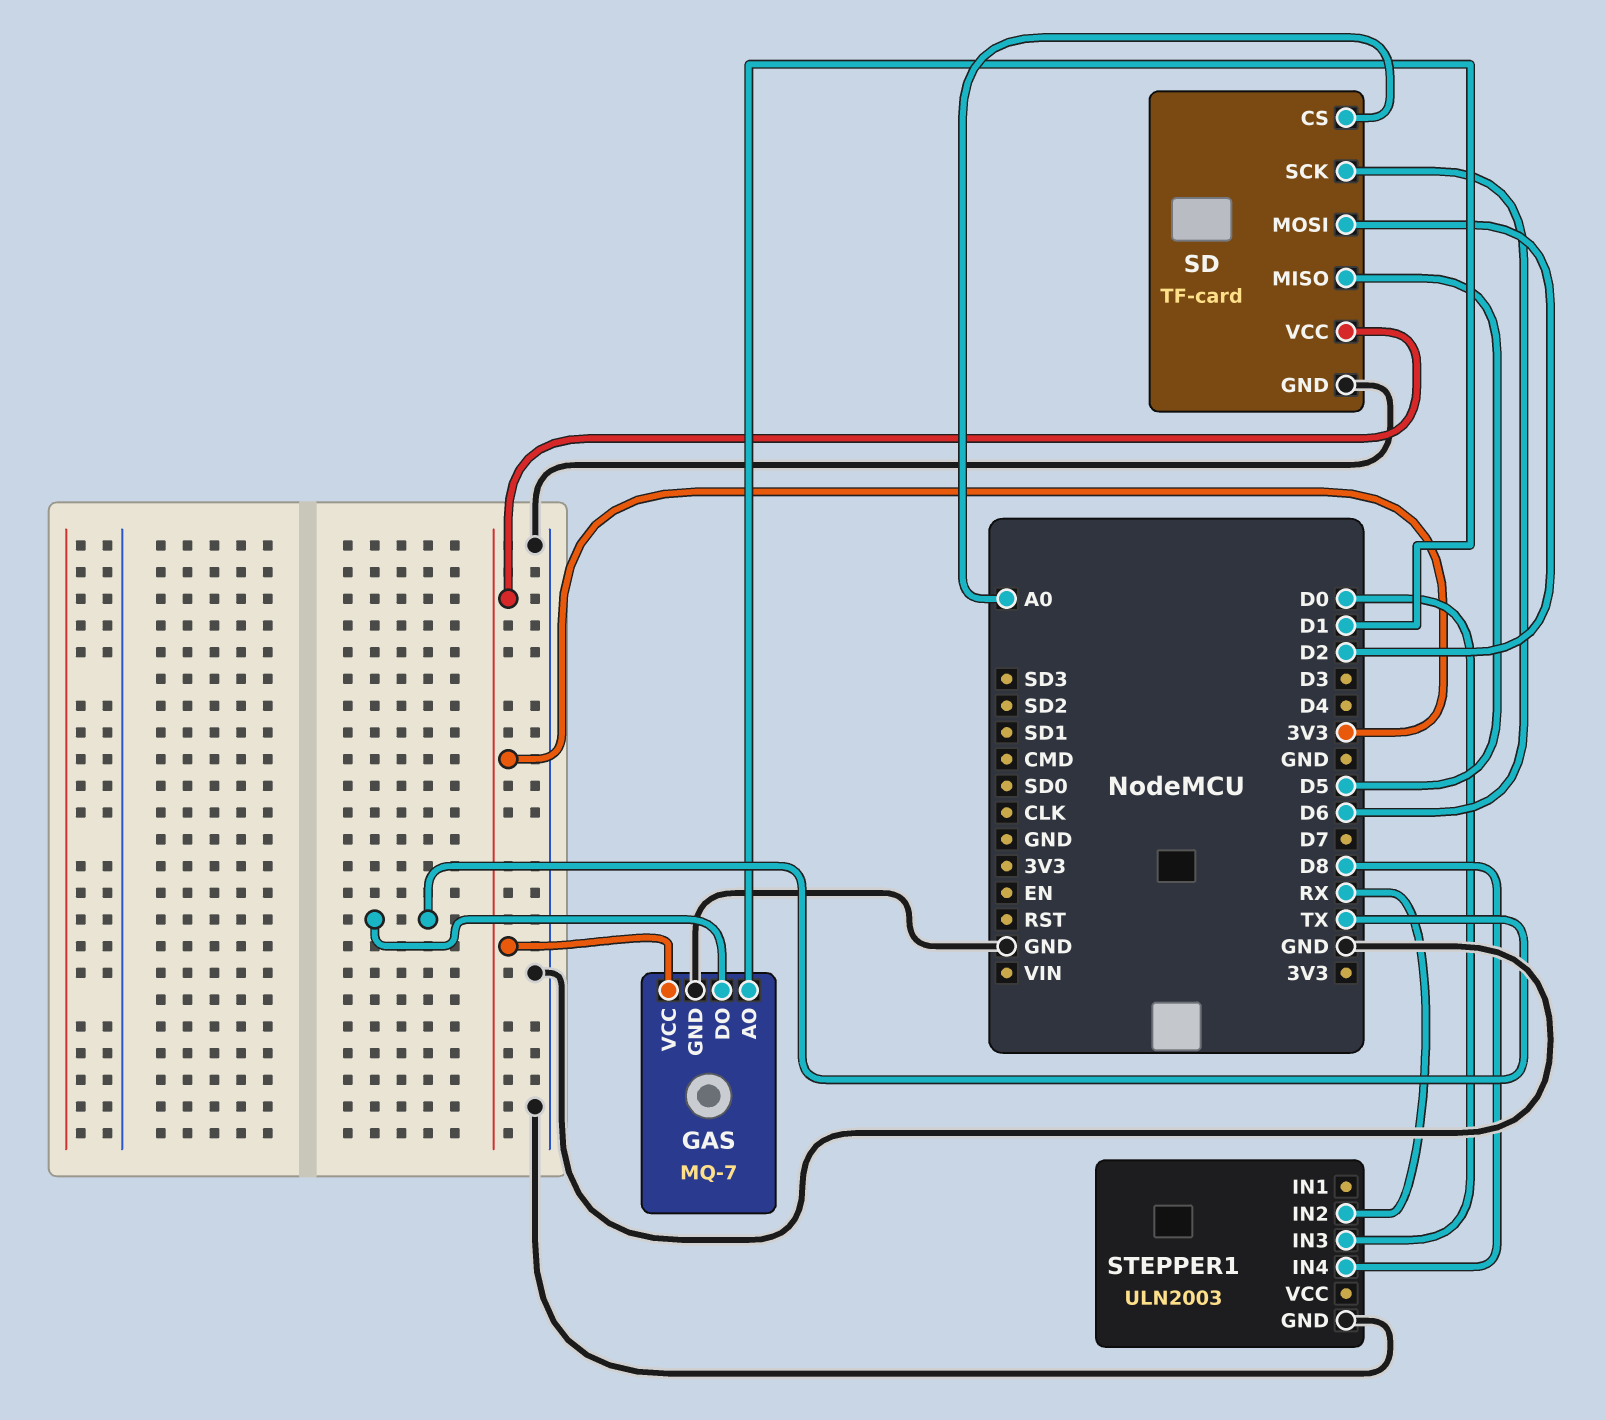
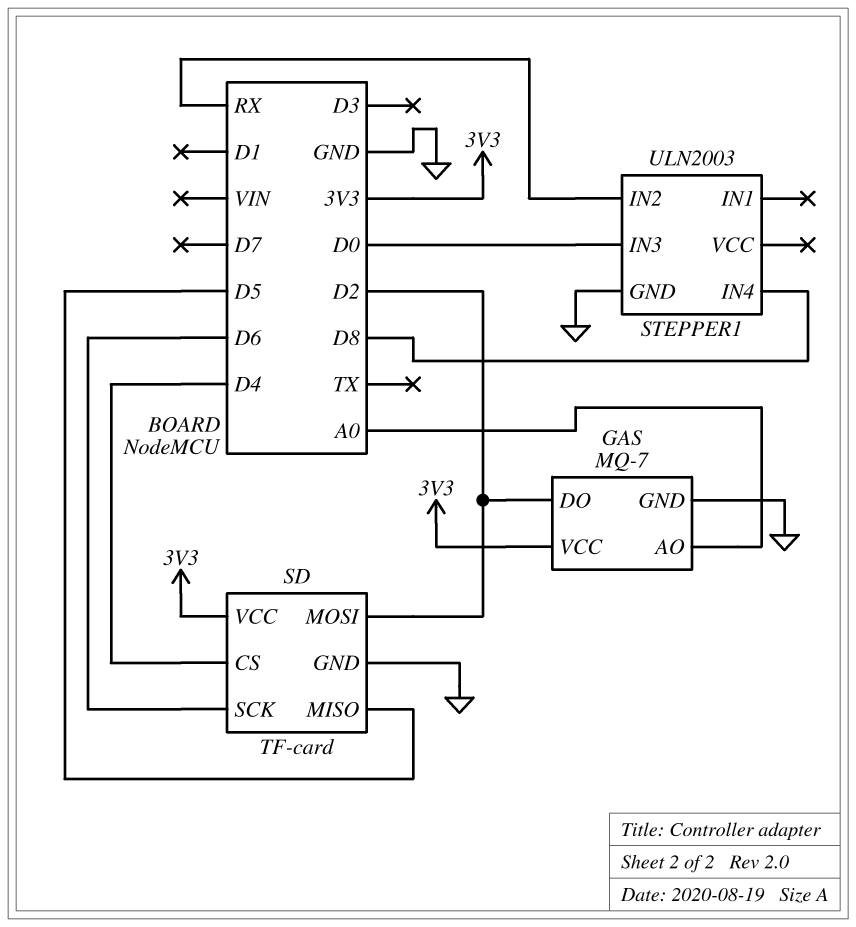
GAS pin AO: D1 -> A0
GAS pin DO: TX -> D2
SD pin CS: A0 -> D4

